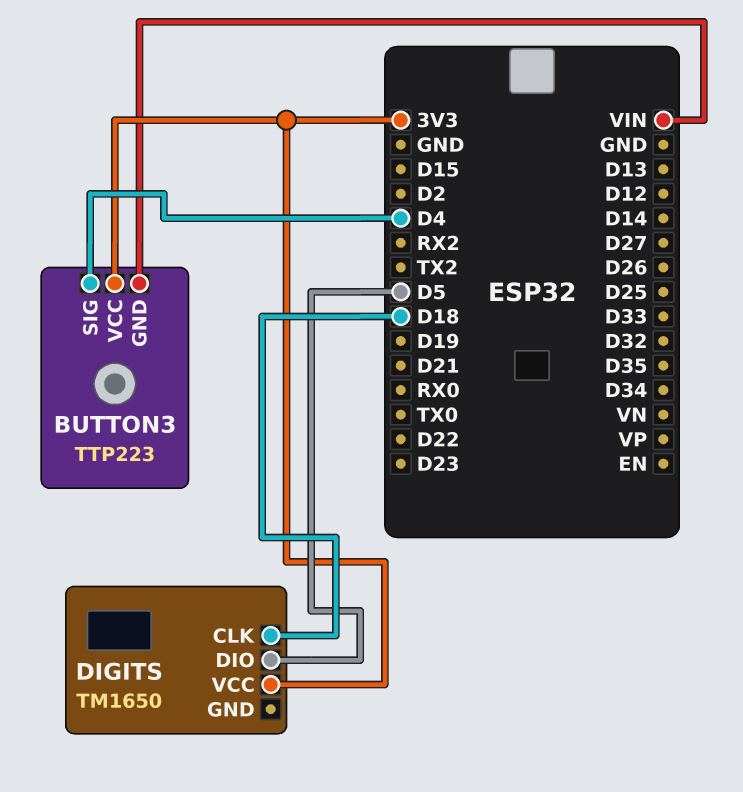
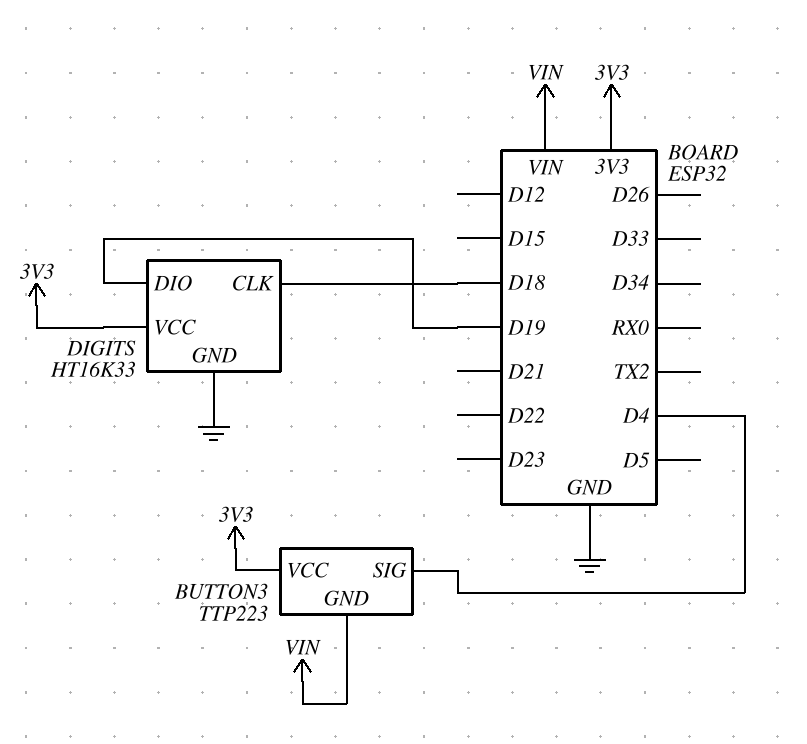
DIGITS: TM1650 -> HT16K33
DIGITS pin DIO: D5 -> D19
DIGITS pin GND: none -> GND

